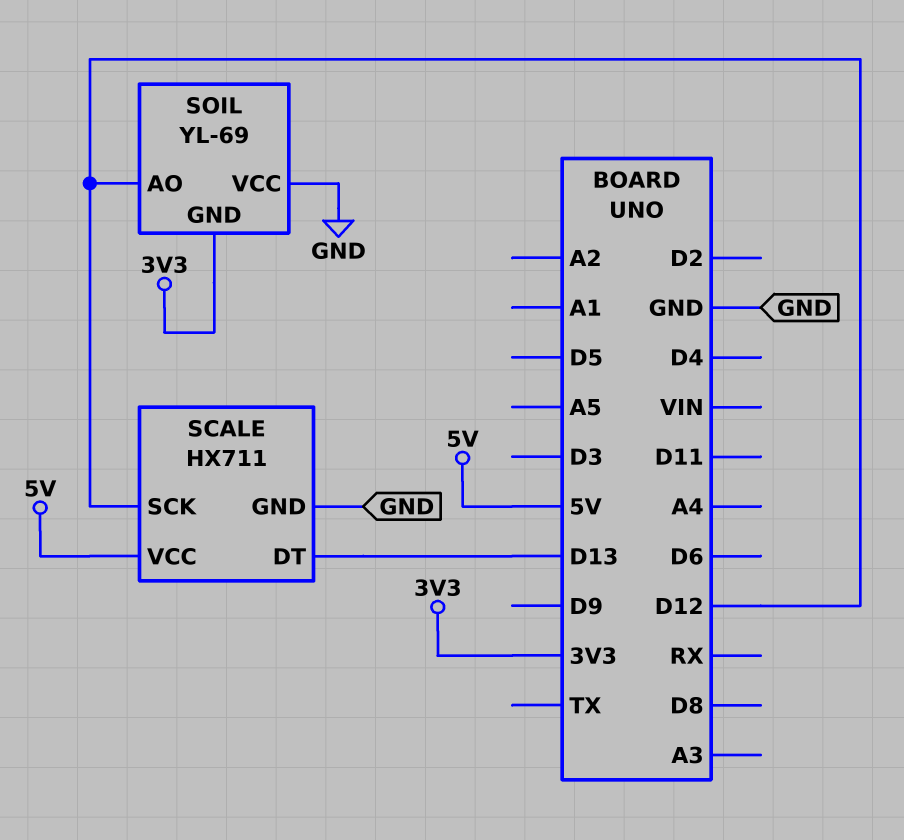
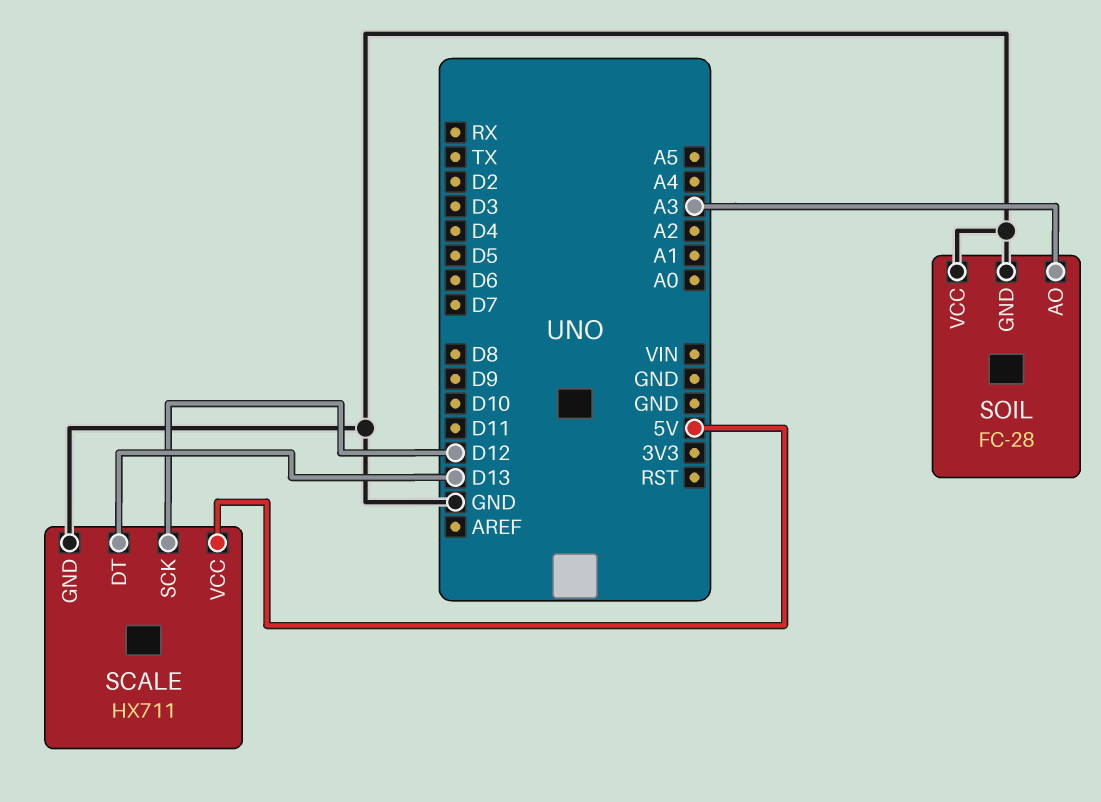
SOIL: YL-69 -> FC-28
SOIL pin AO: D12 -> A3
SOIL pin GND: 3V3 -> GND

